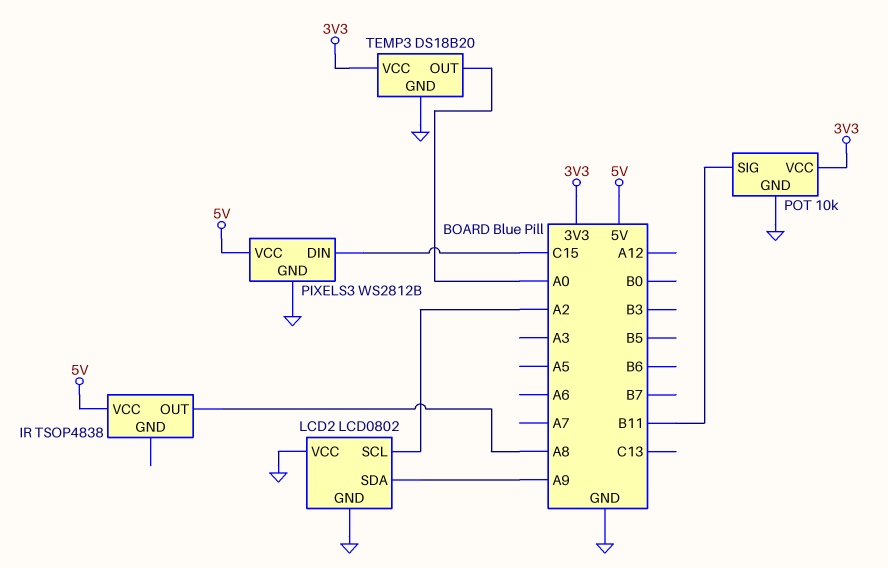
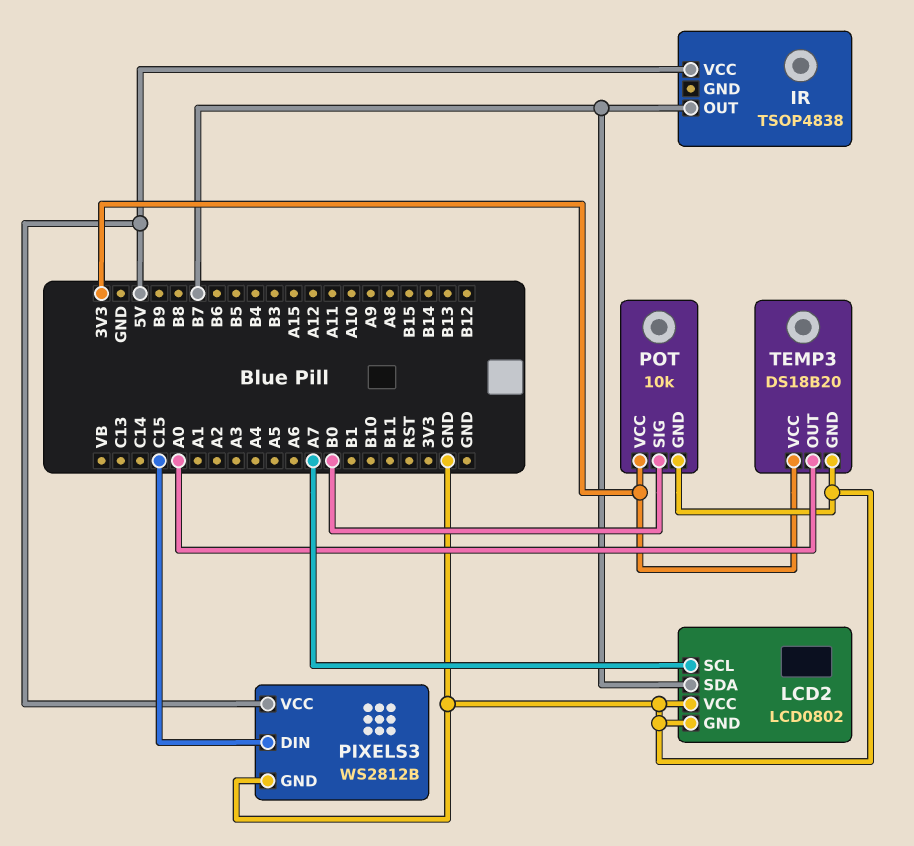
IR pin OUT: A8 -> B7
LCD2 pin SCL: A2 -> A7
LCD2 pin SDA: A9 -> B7
POT pin SIG: B11 -> B0

